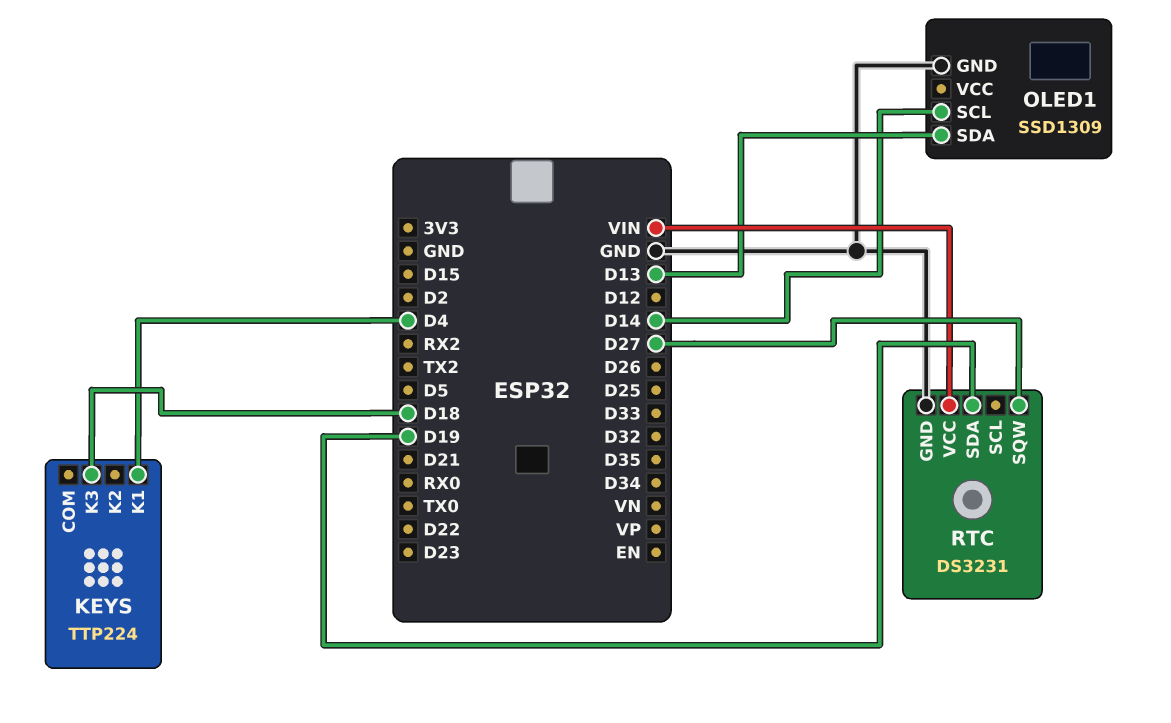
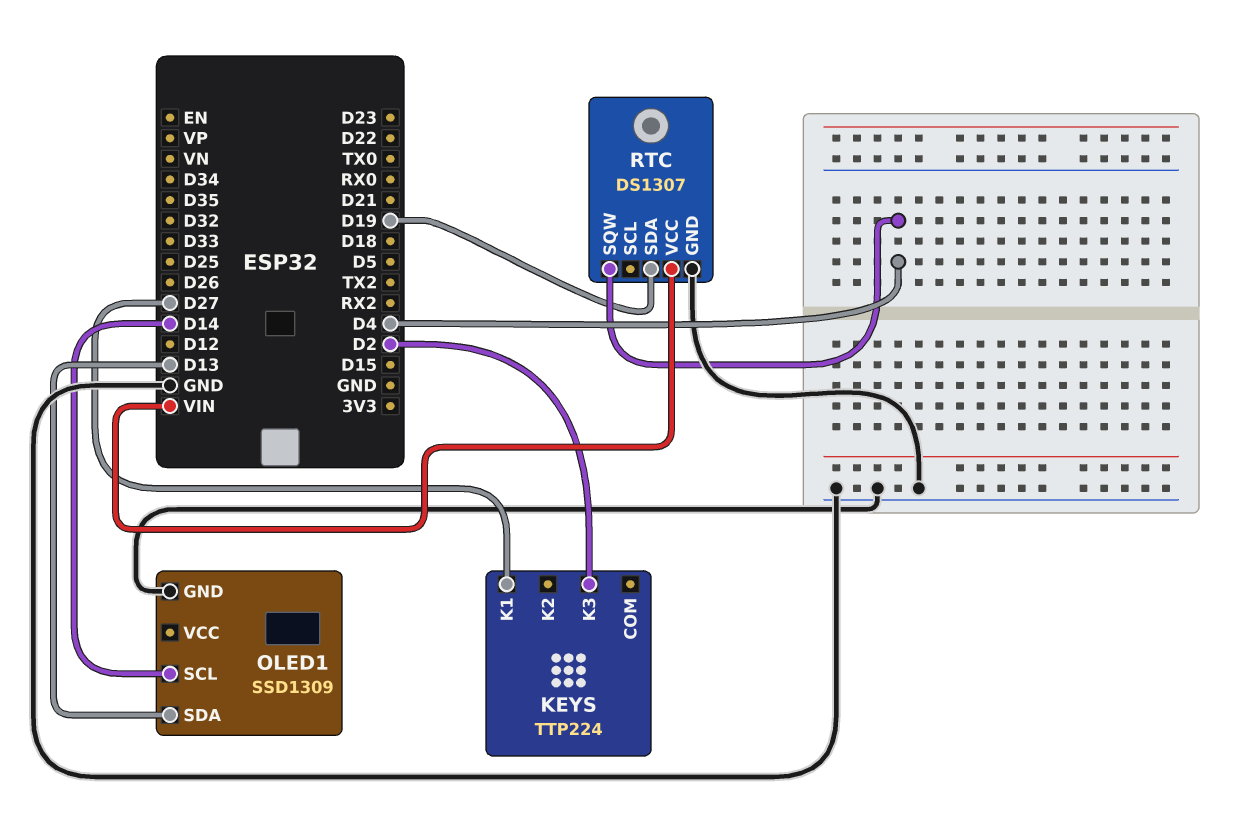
KEYS pin K1: D4 -> D27
KEYS pin K3: D18 -> D2
RTC: DS3231 -> DS1307
RTC pin SQW: D27 -> D4

